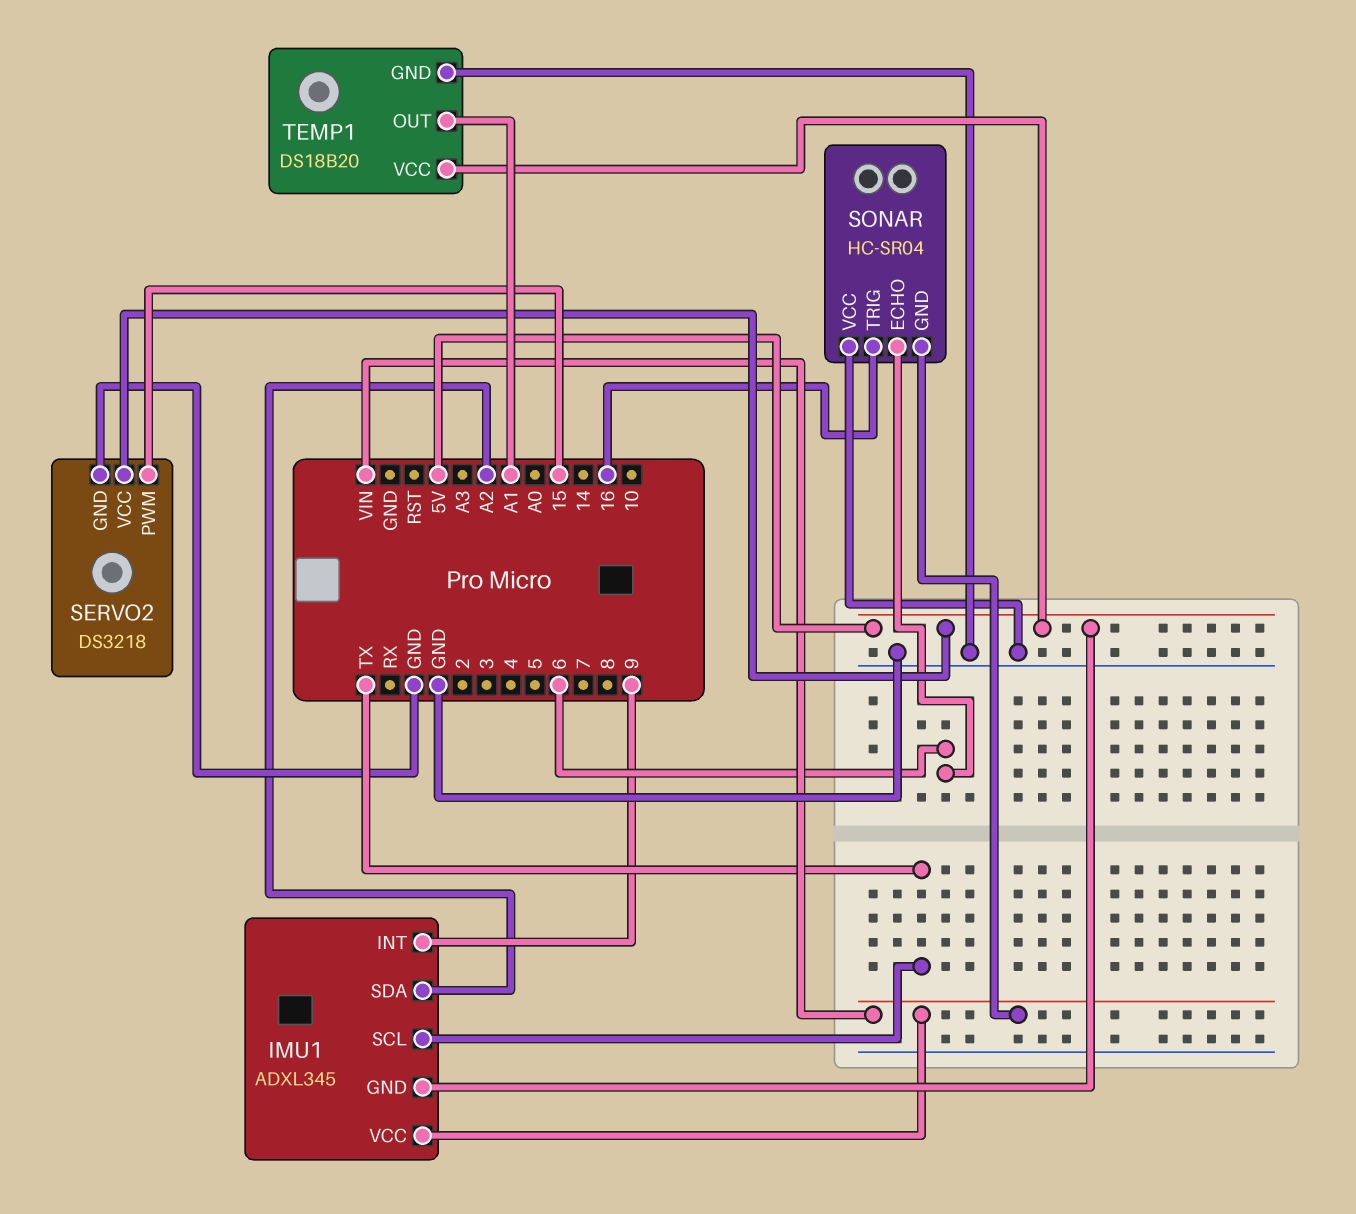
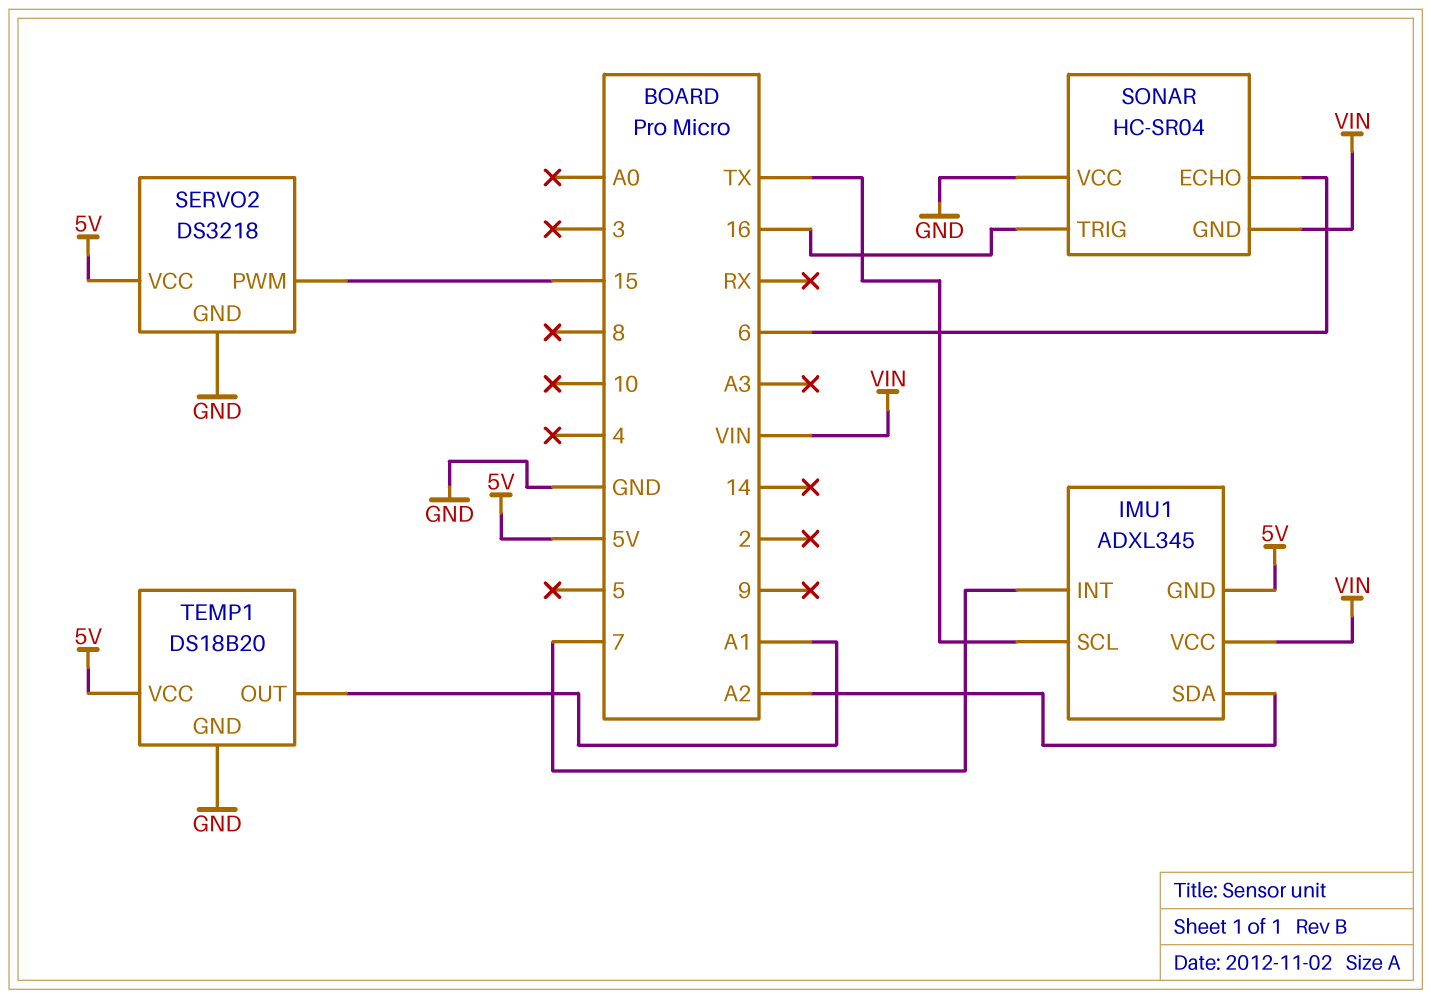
IMU1 pin INT: 9 -> 7

